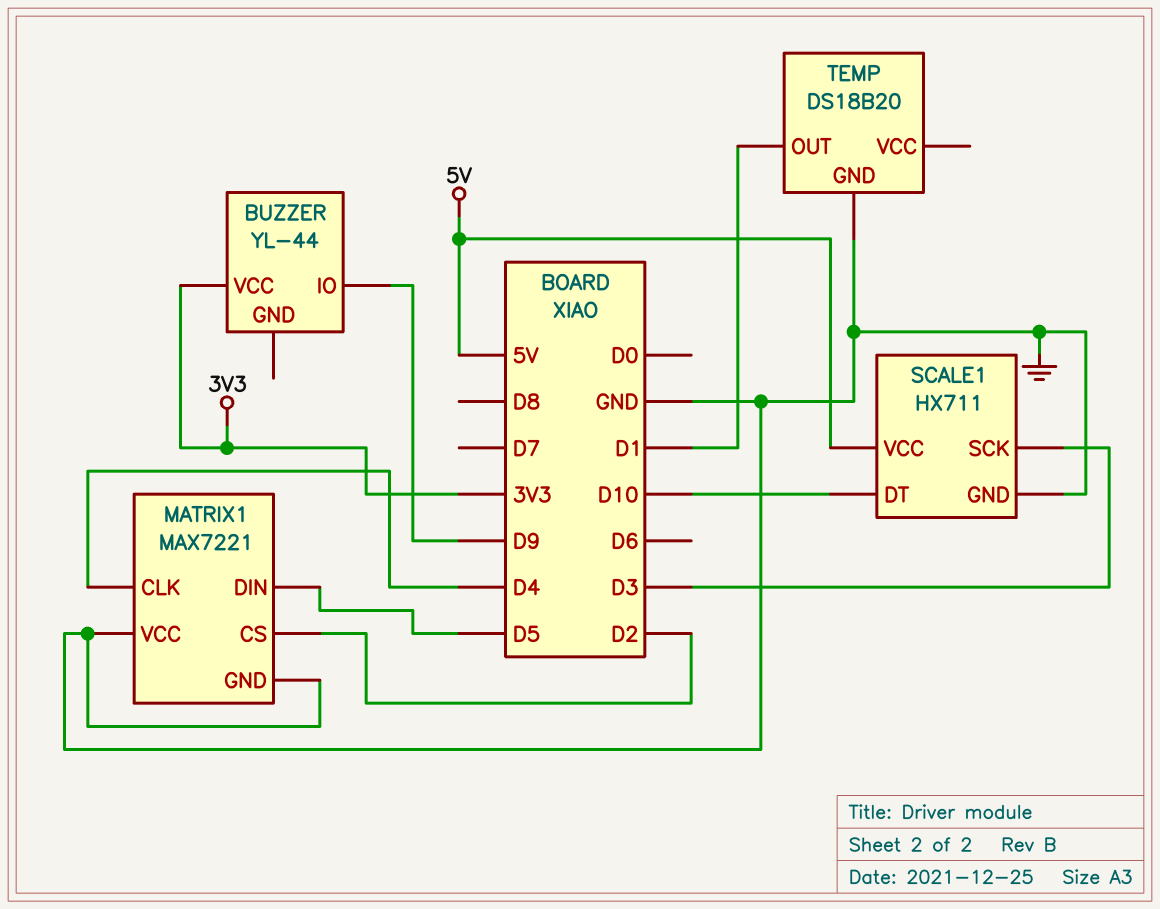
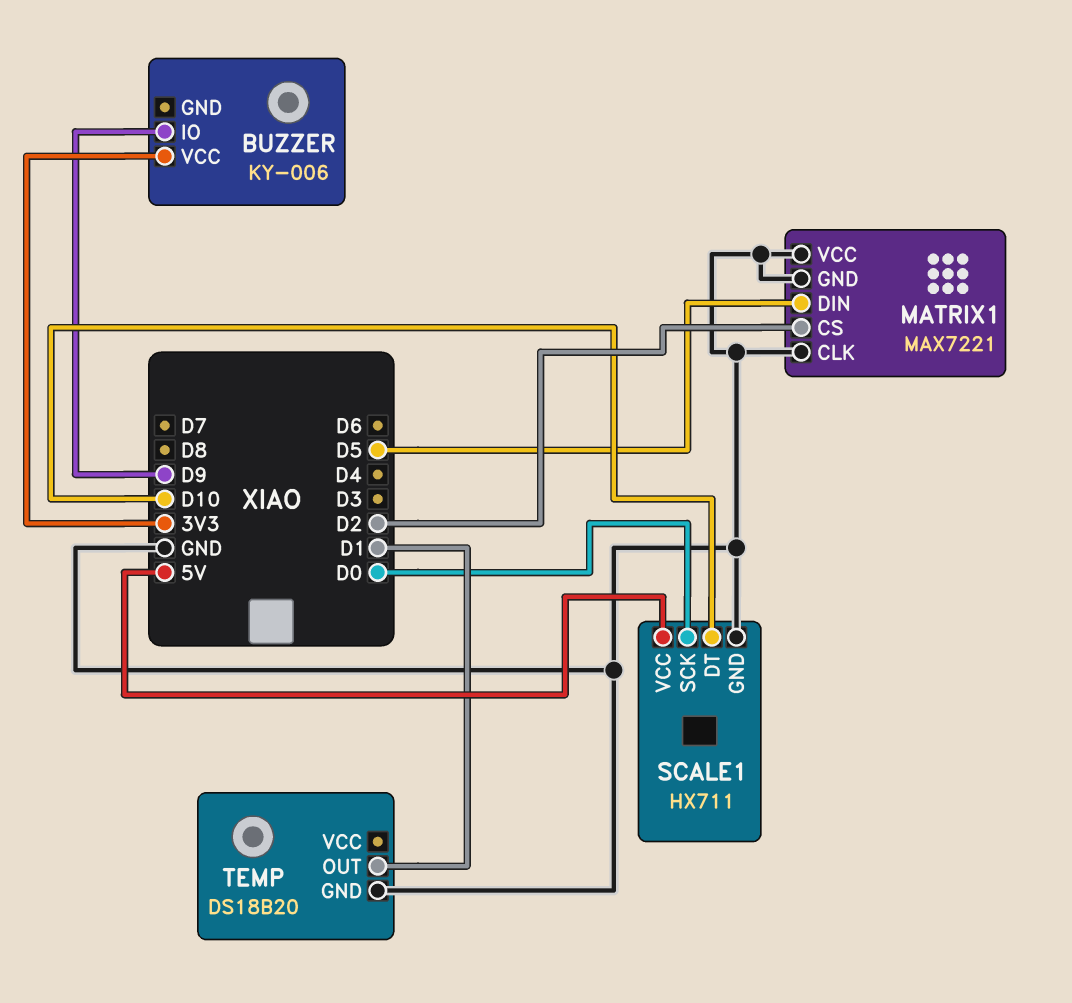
BUZZER: YL-44 -> KY-006
MATRIX1 pin CLK: D4 -> GND
SCALE1 pin SCK: D3 -> D0

